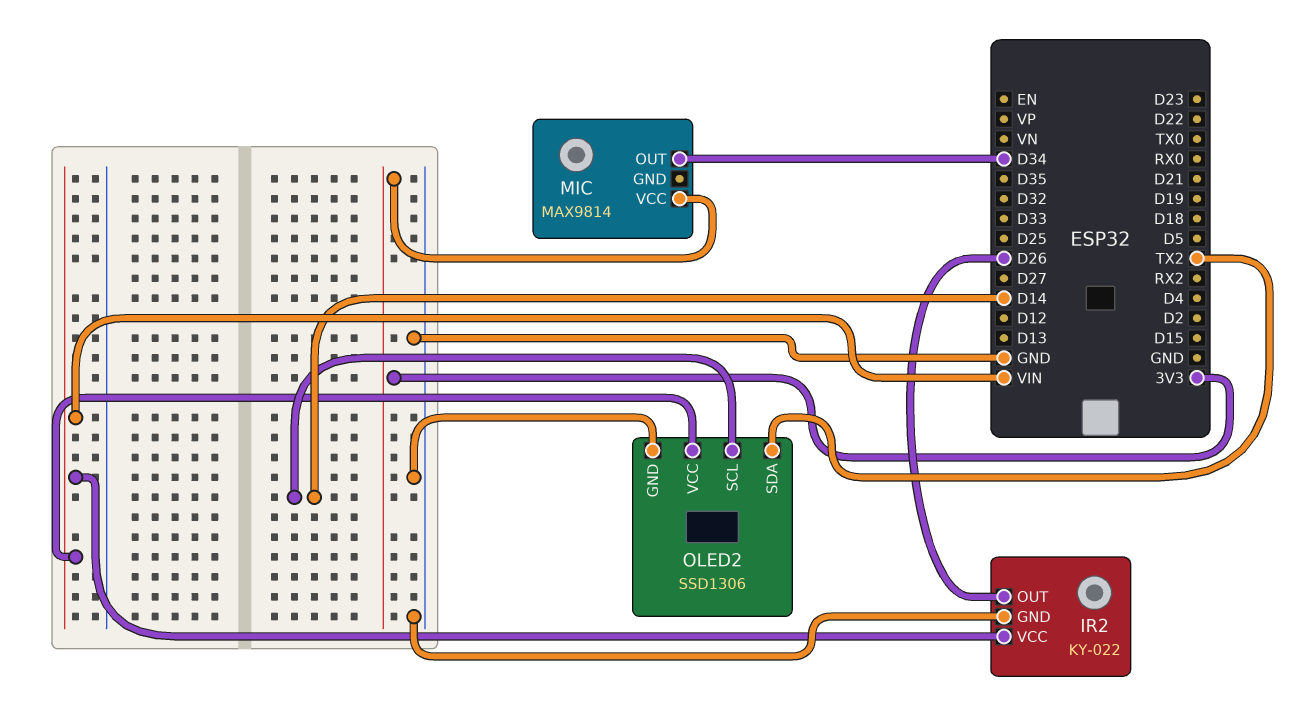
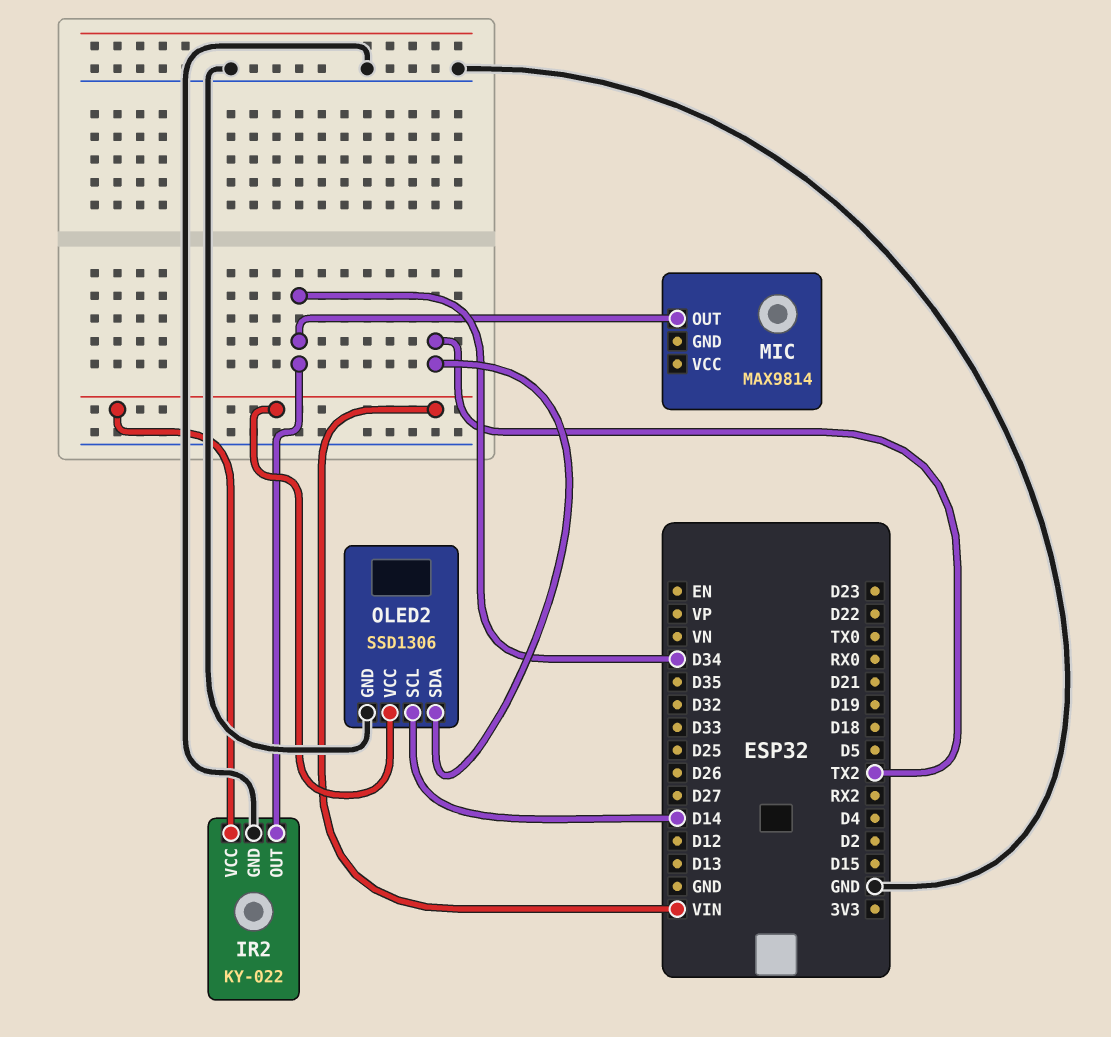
IR2 pin OUT: D26 -> D34
MIC pin VCC: 3V3 -> none

